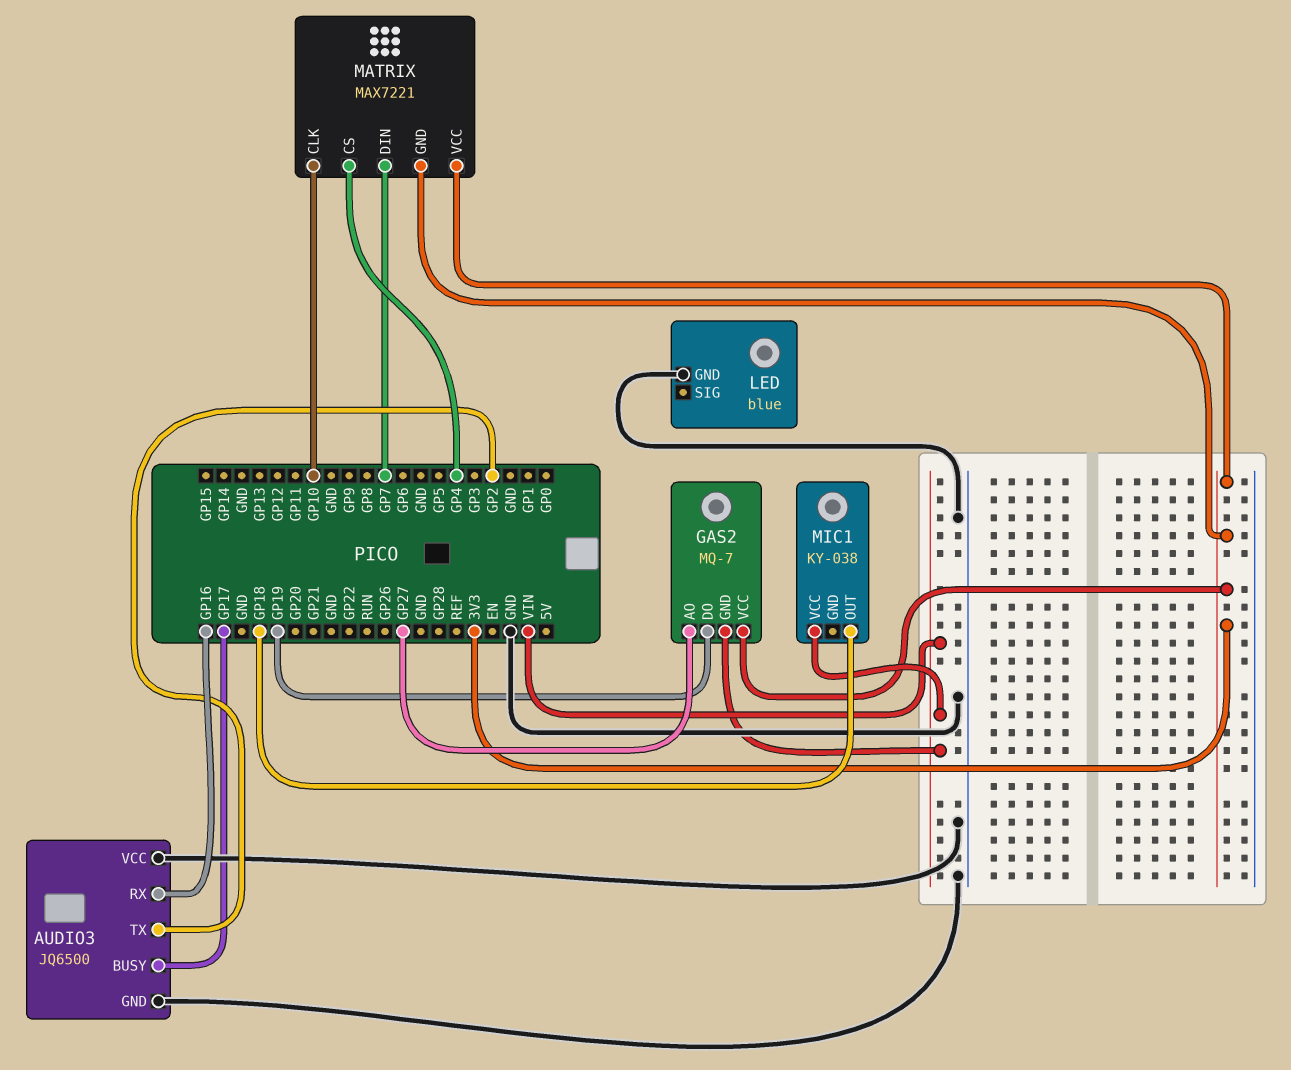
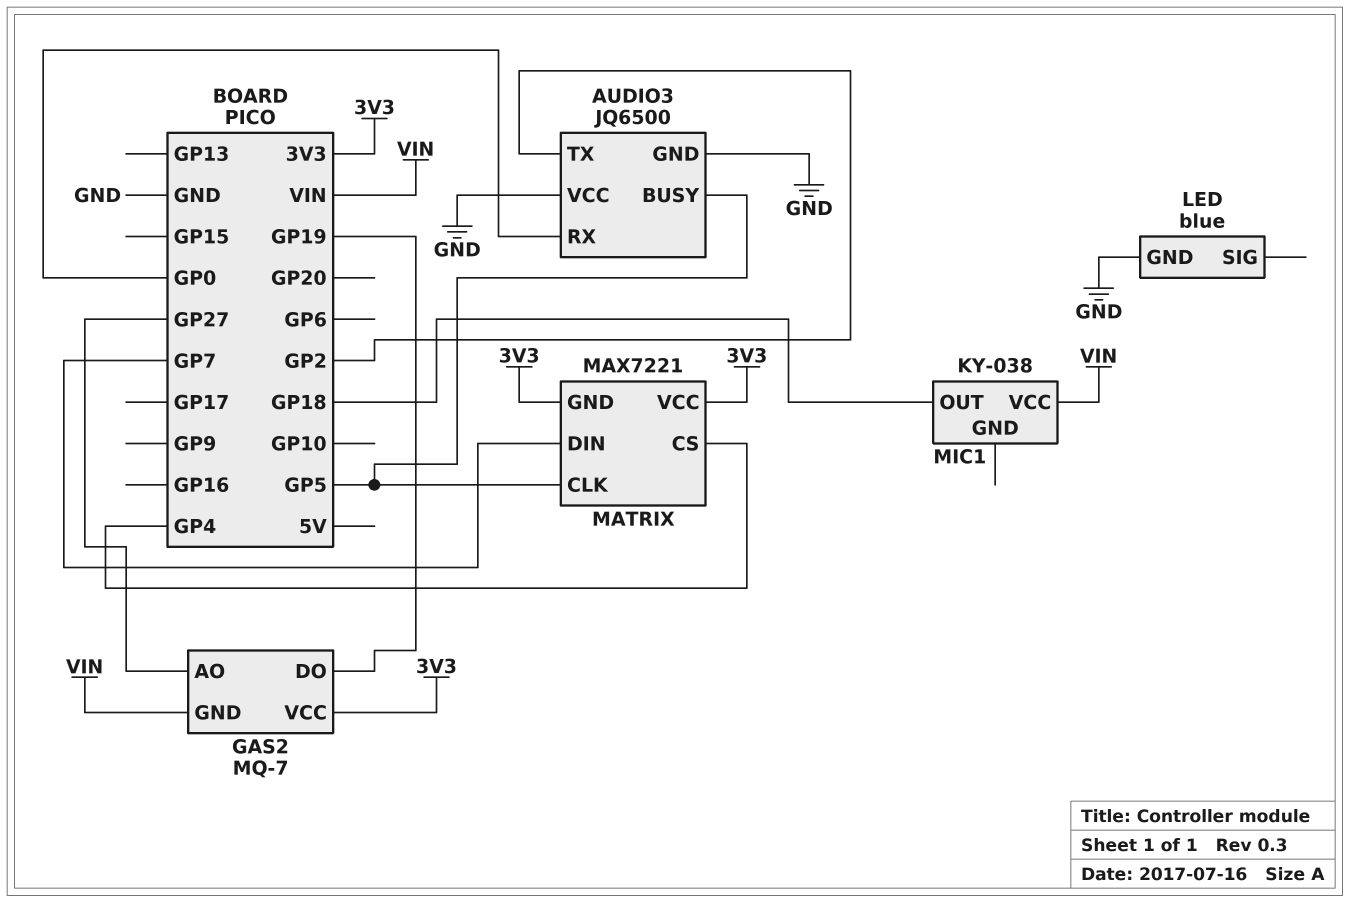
AUDIO3 pin BUSY: GP17 -> GP5
AUDIO3 pin RX: GP16 -> GP0
MATRIX pin CLK: GP10 -> GP5

